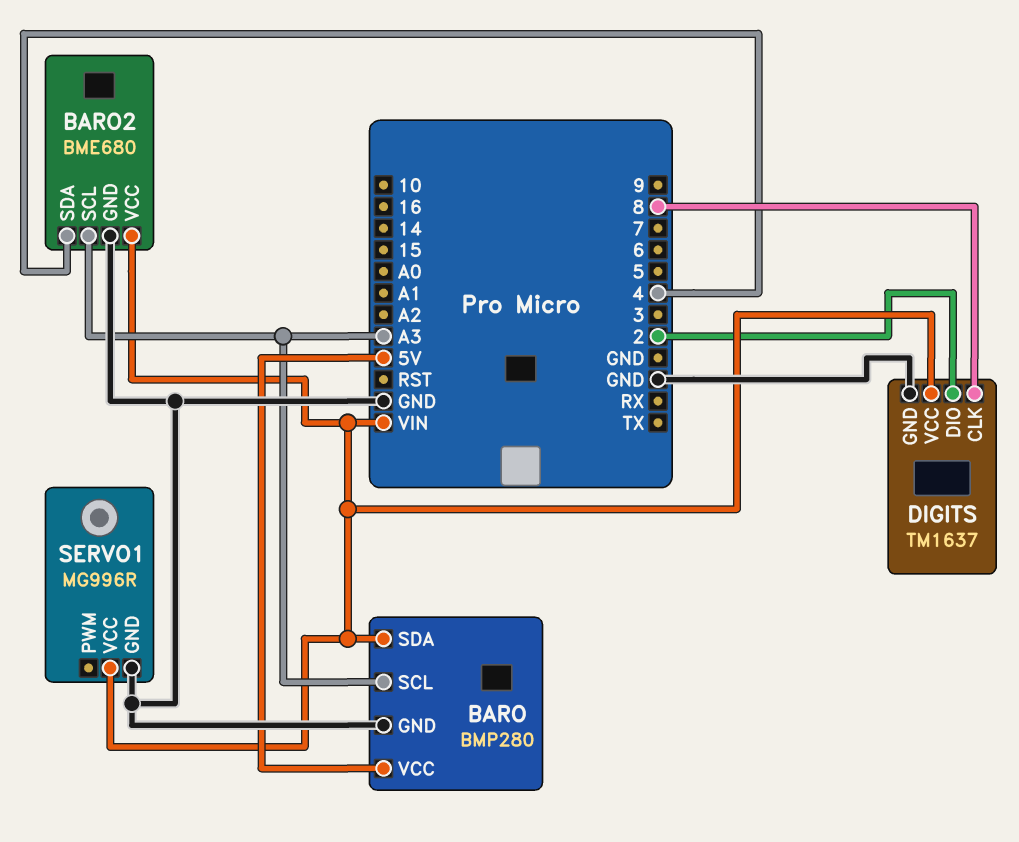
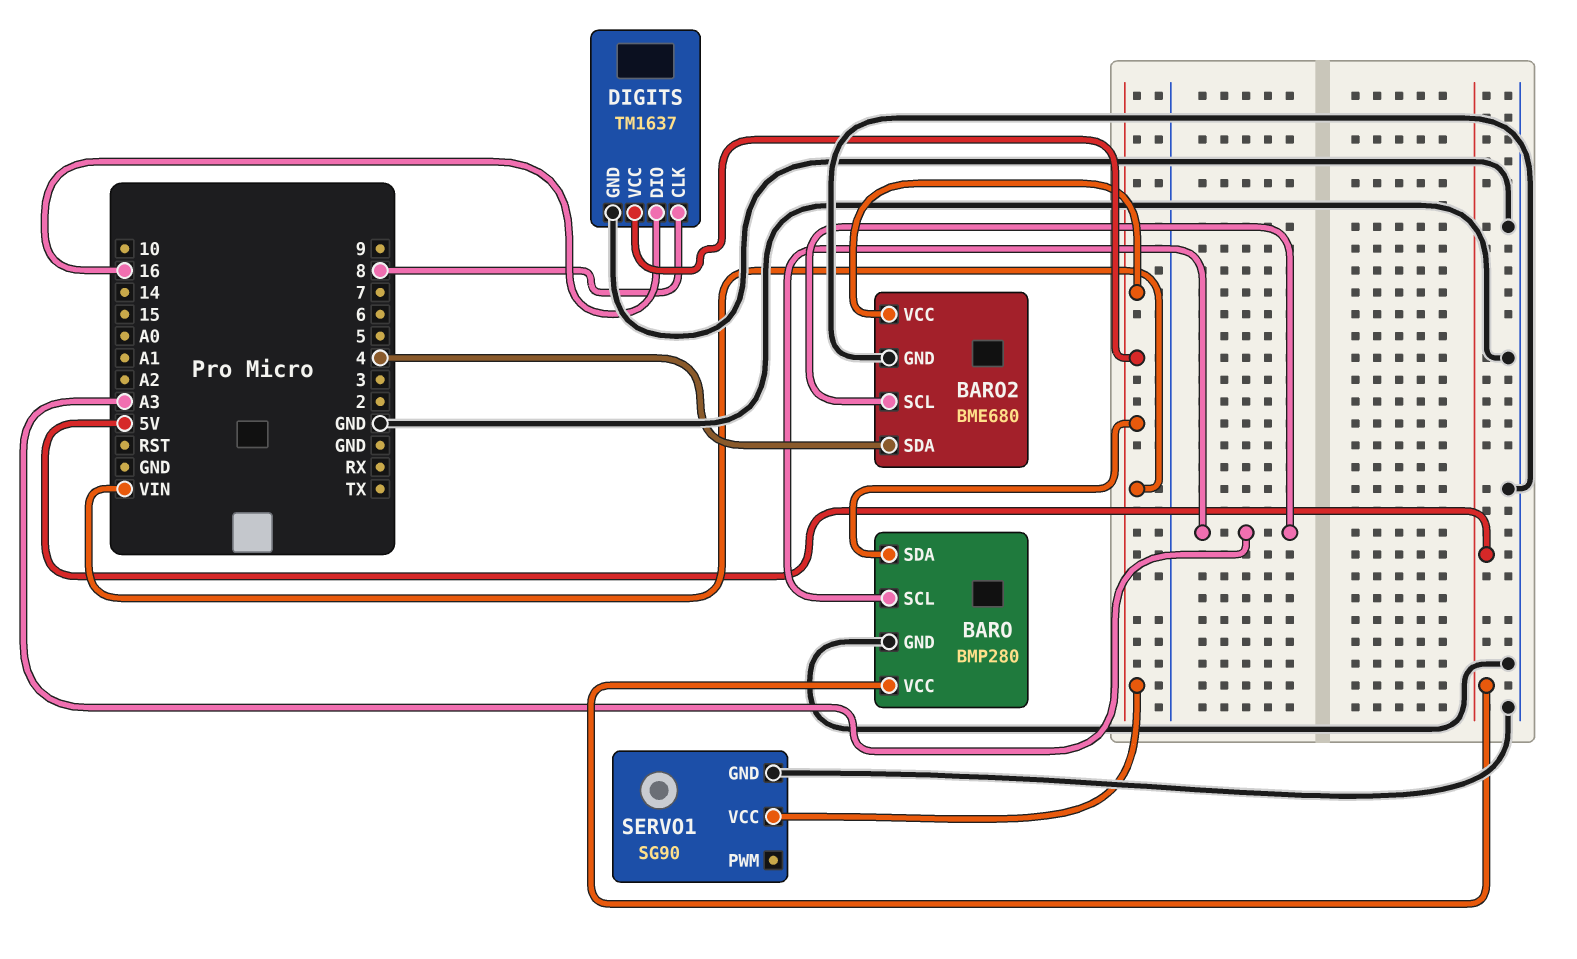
DIGITS pin DIO: 2 -> 16
SERVO1: MG996R -> SG90

